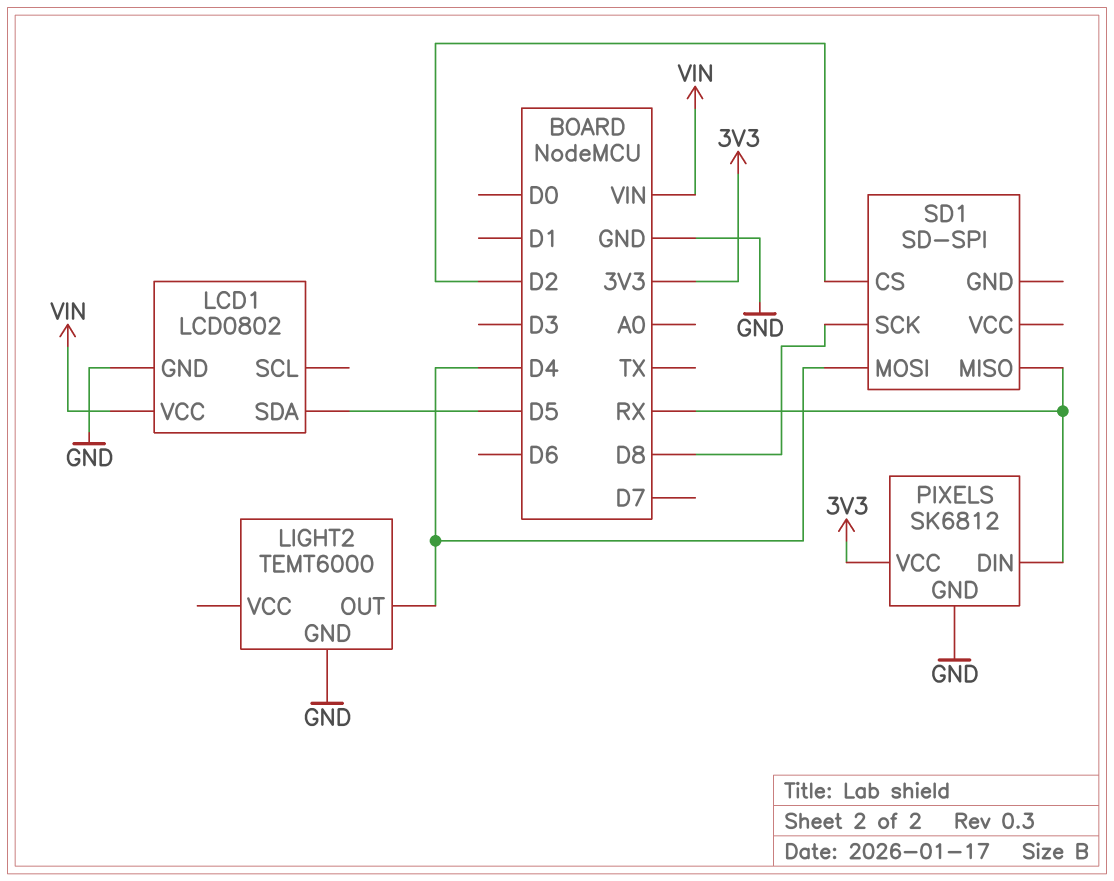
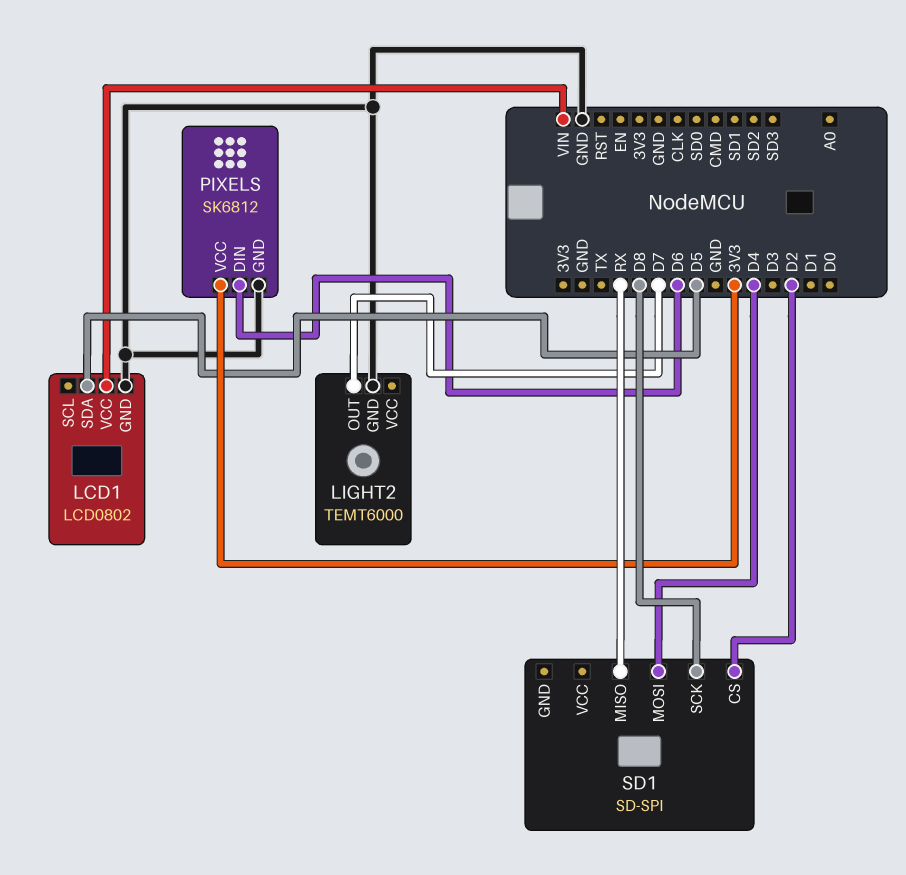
LIGHT2 pin OUT: D4 -> D7
PIXELS pin DIN: RX -> D6

